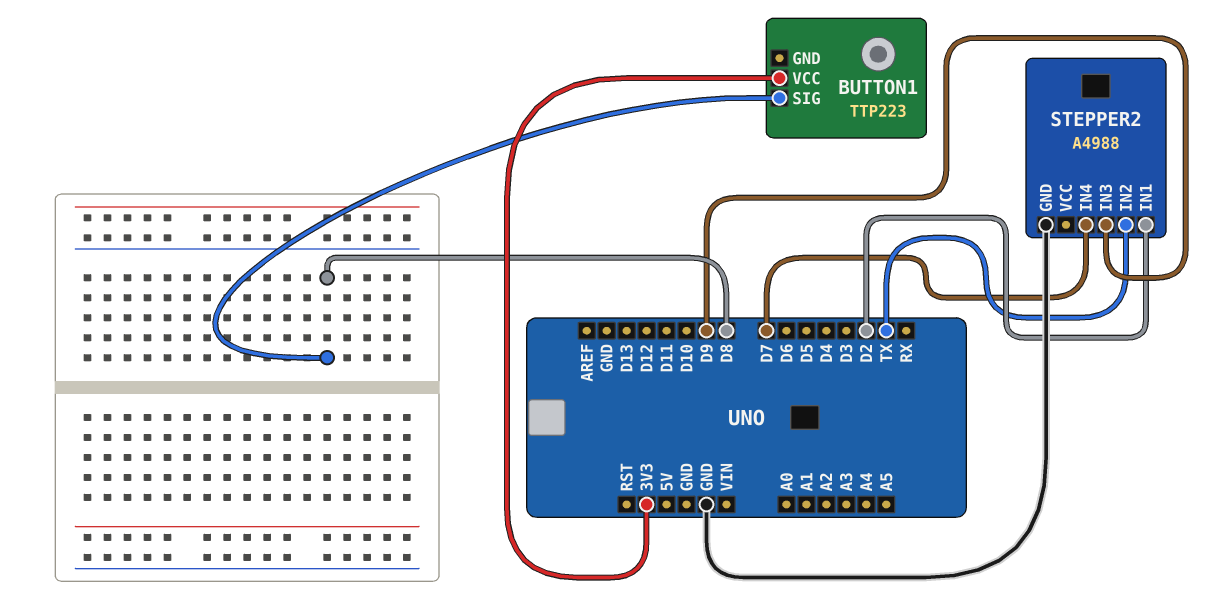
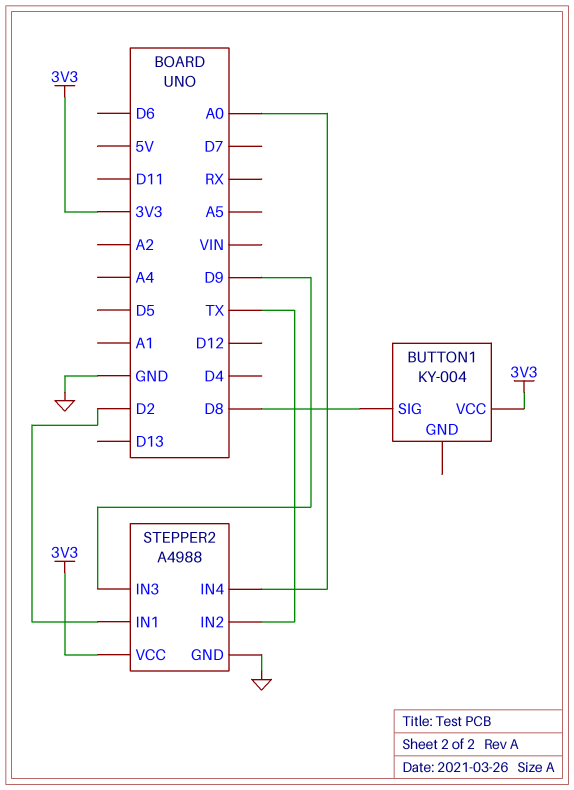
BUTTON1: TTP223 -> KY-004
STEPPER2 pin IN4: D7 -> A0
STEPPER2 pin VCC: none -> 3V3

